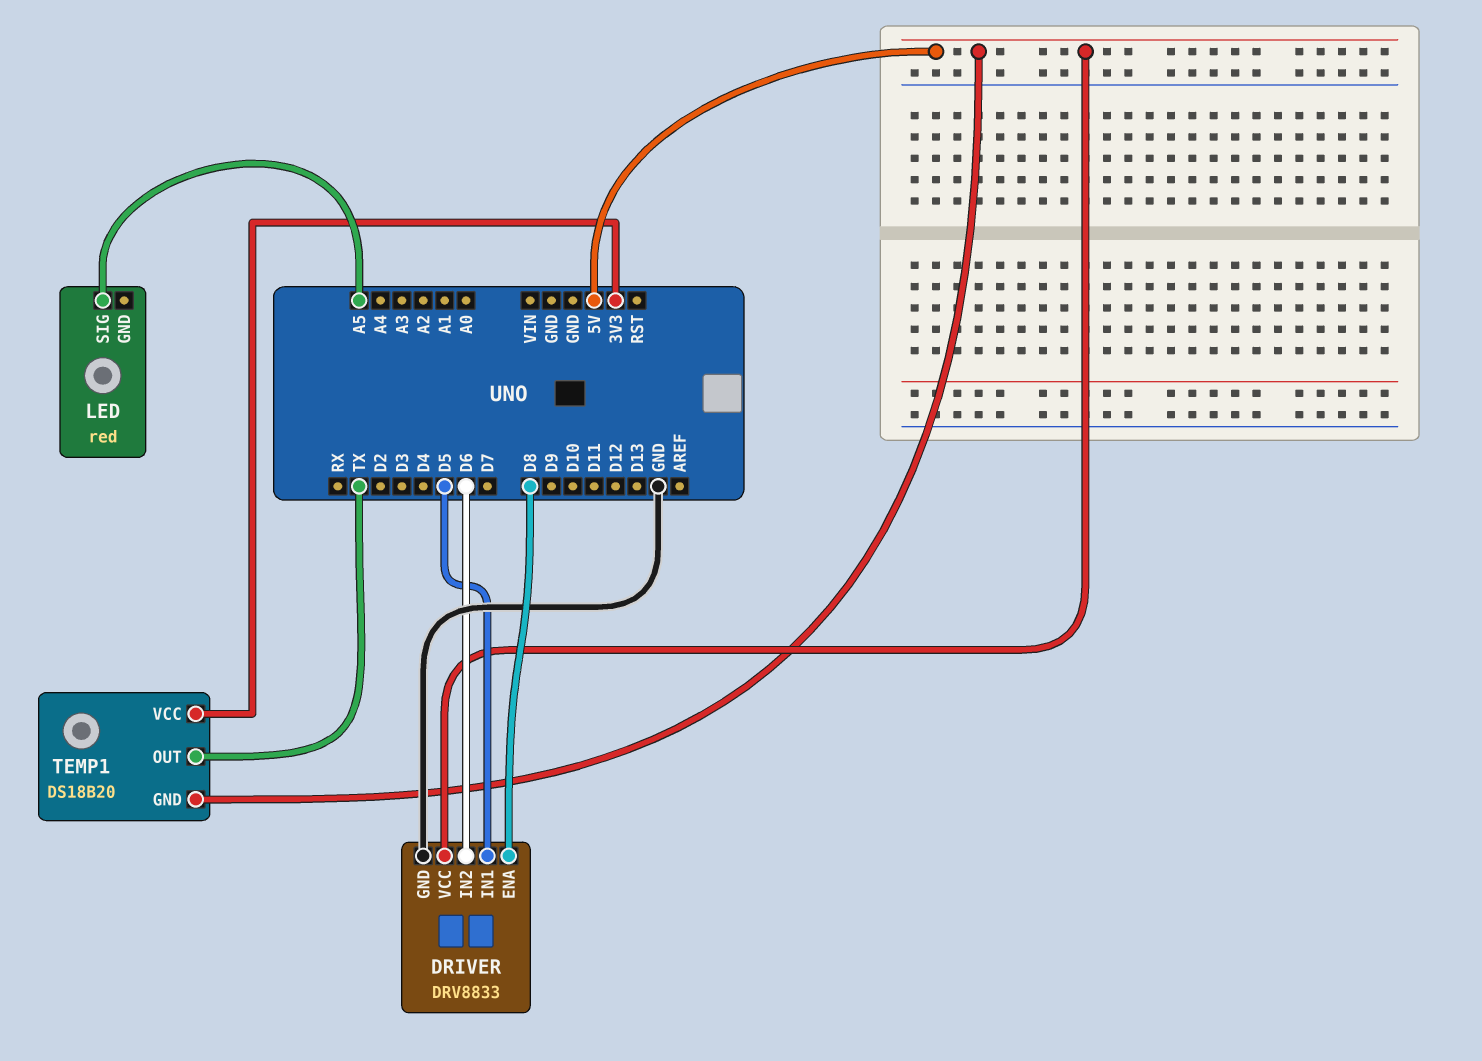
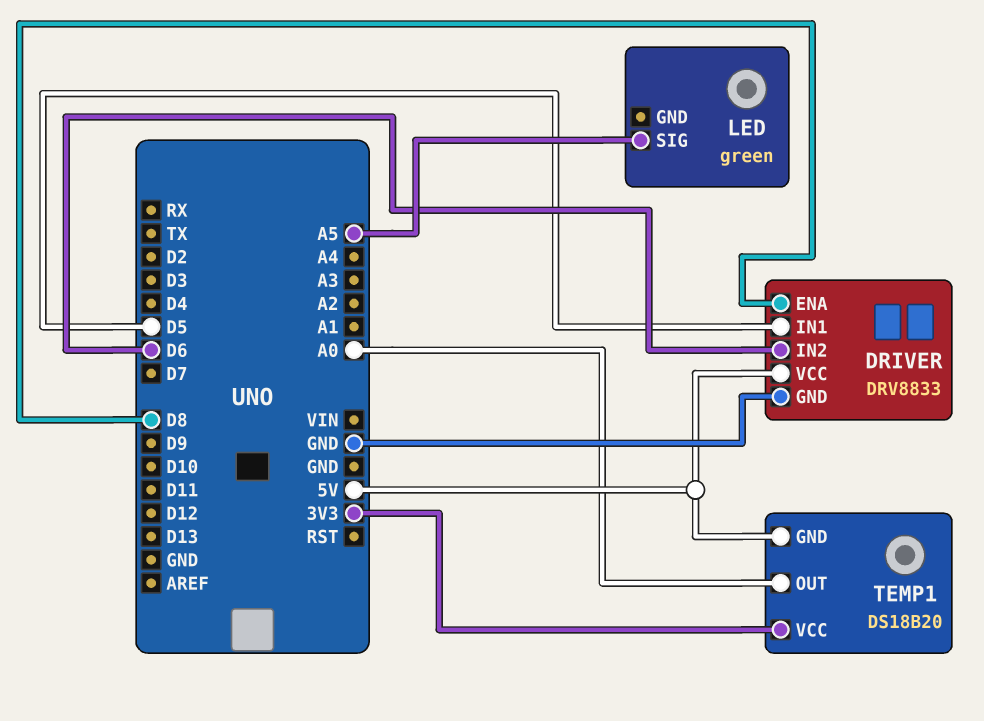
LED: red -> green
TEMP1 pin OUT: TX -> A0

